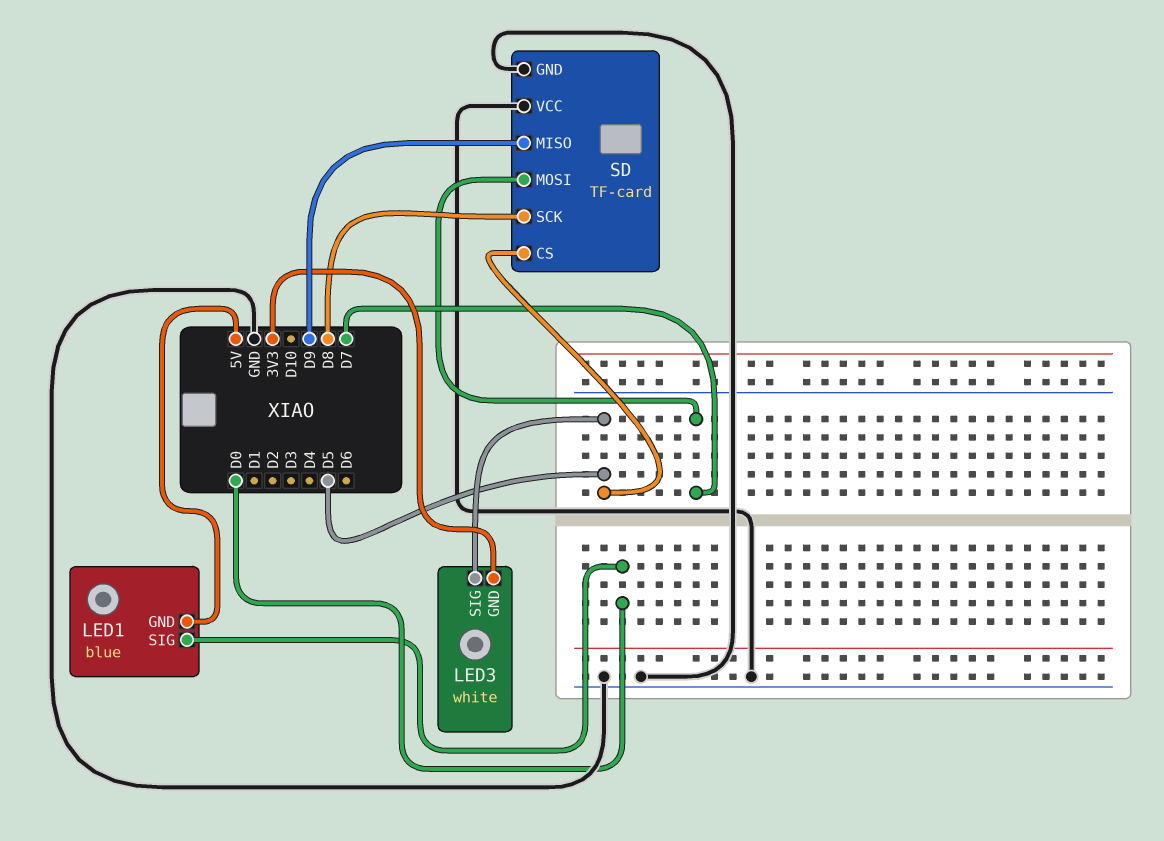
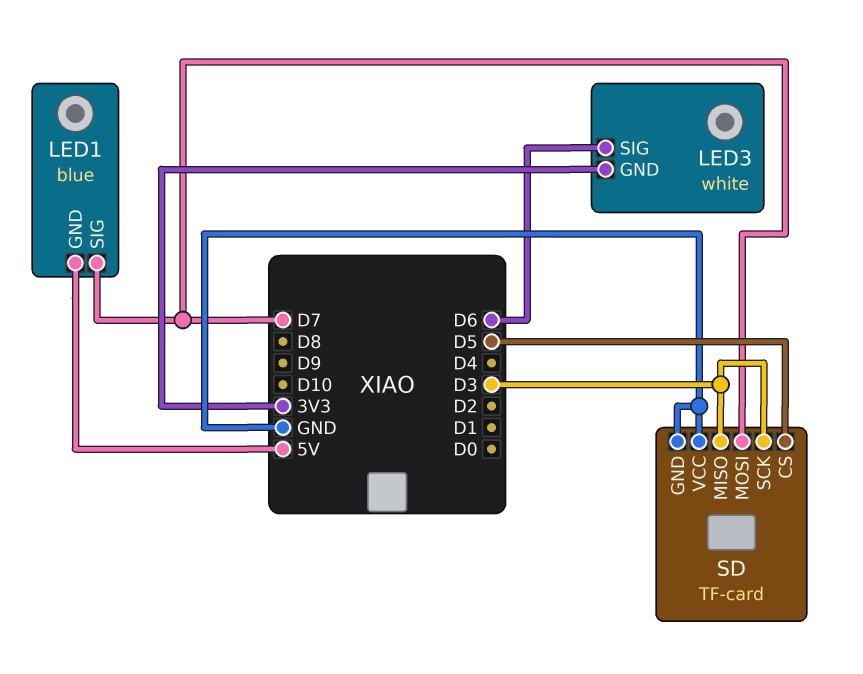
LED1 pin SIG: D0 -> D7
LED3 pin SIG: D5 -> D6
SD pin MISO: D9 -> D3
SD pin SCK: D8 -> D3

